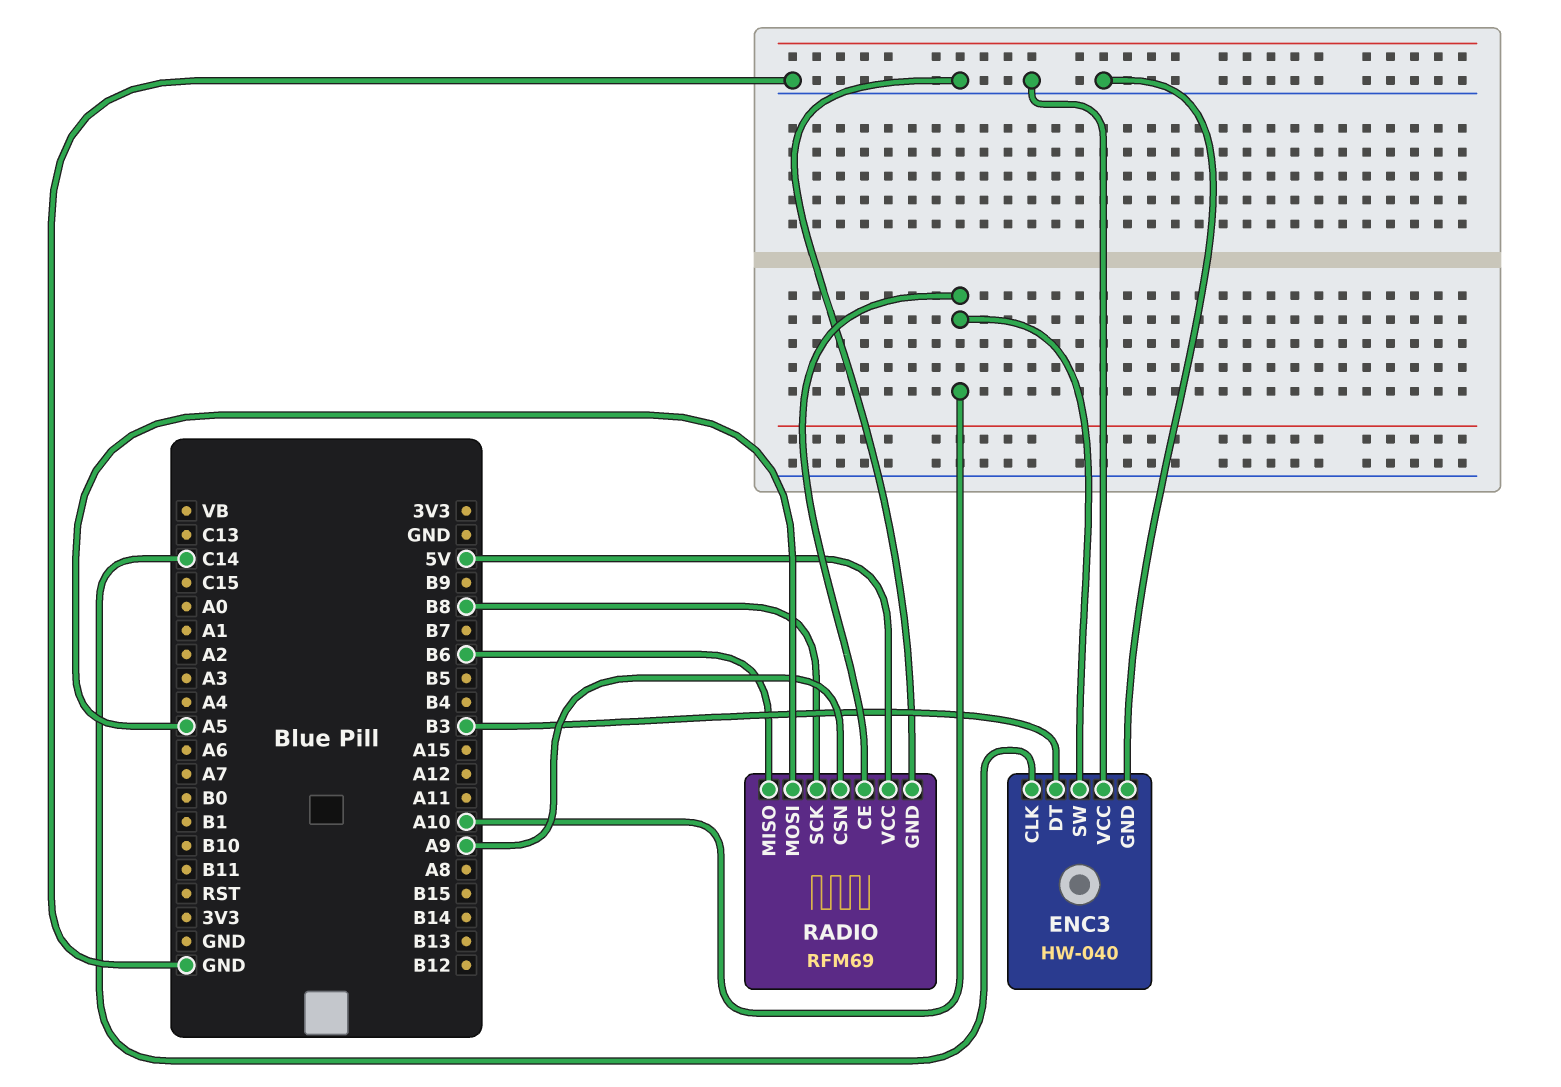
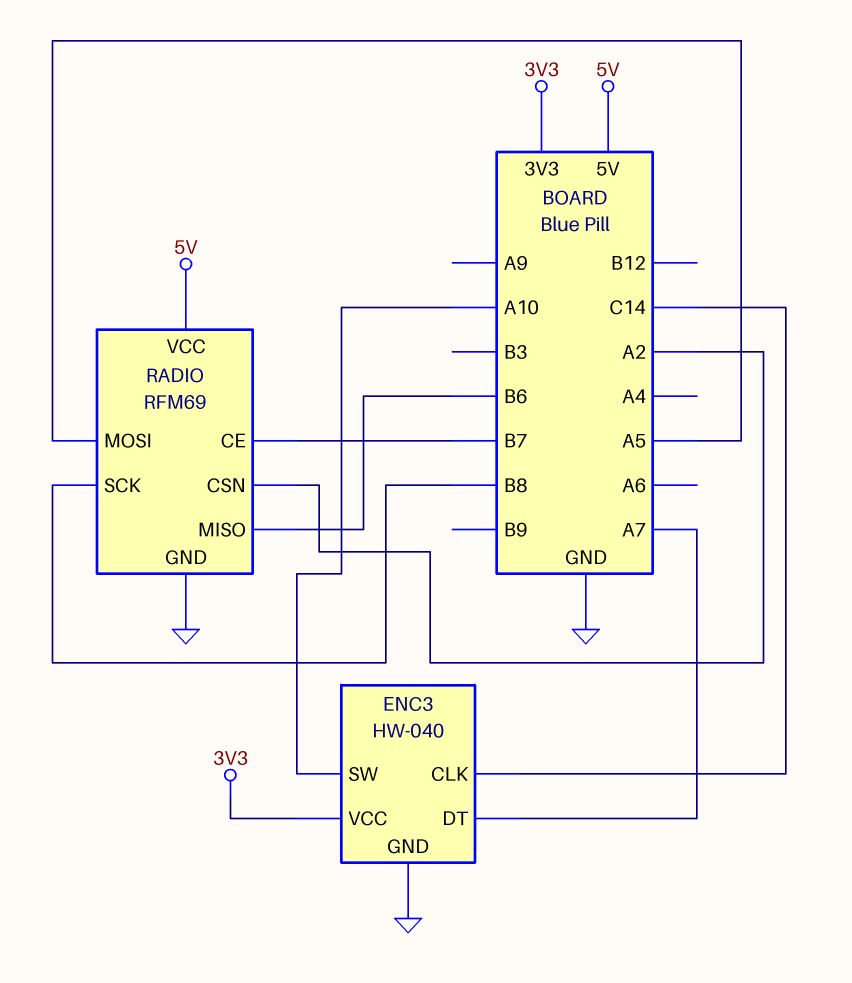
ENC3 pin DT: B3 -> A7
ENC3 pin VCC: GND -> 3V3
RADIO pin CE: A10 -> B7
RADIO pin CSN: A9 -> A2

